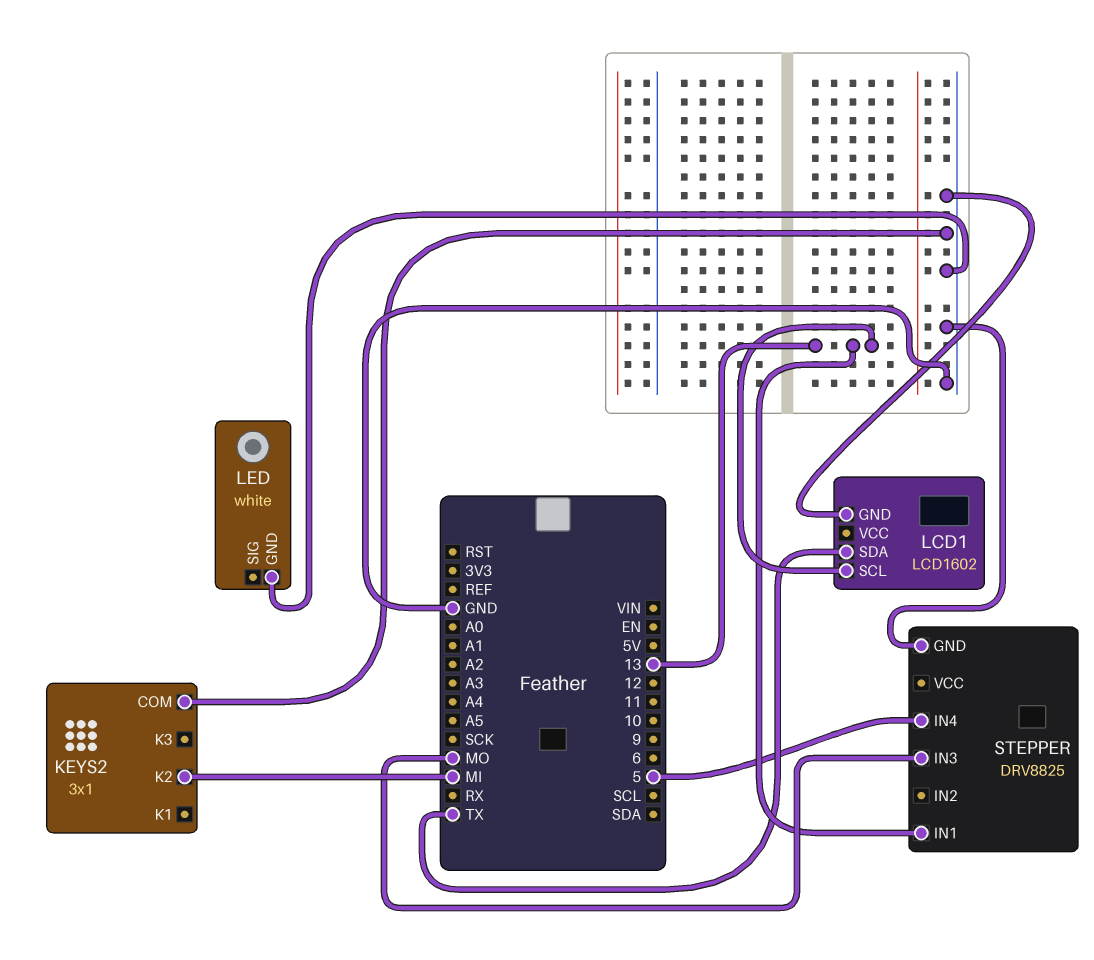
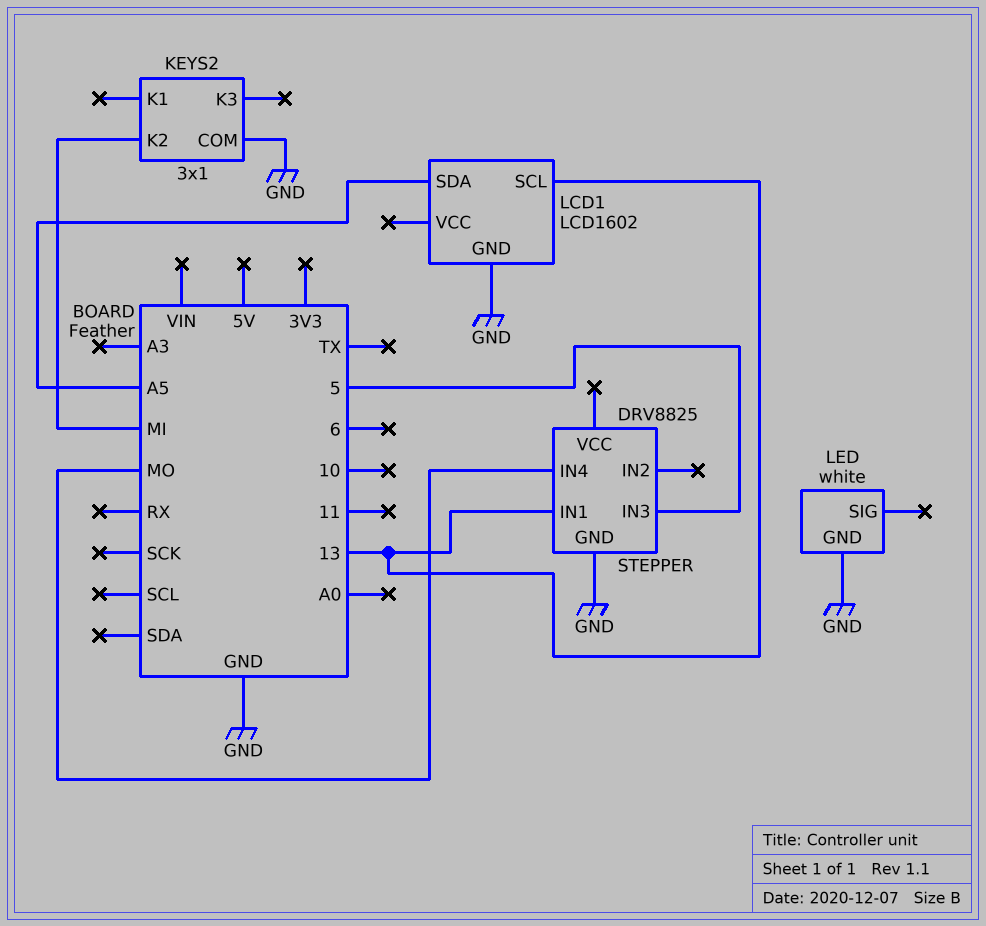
LCD1 pin SDA: TX -> A5
STEPPER pin IN3: MO -> 5
STEPPER pin IN4: 5 -> MO

